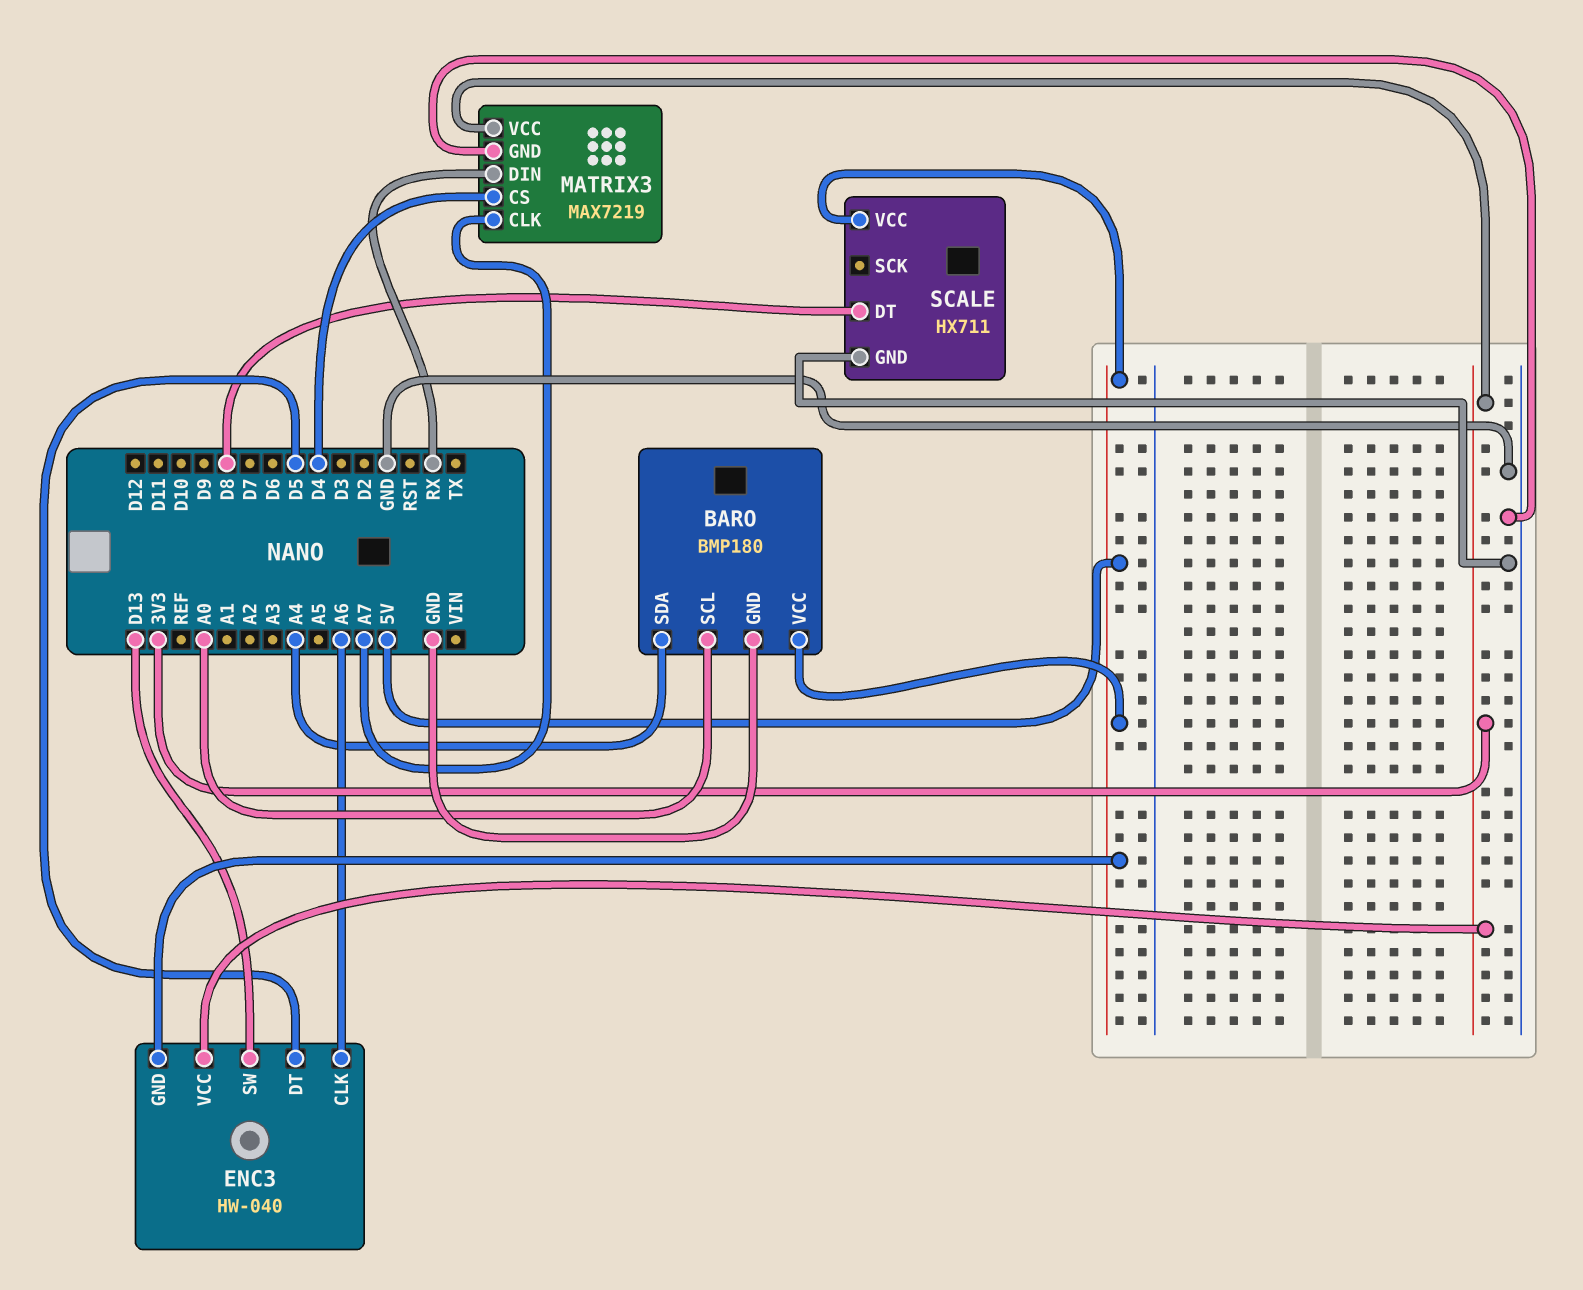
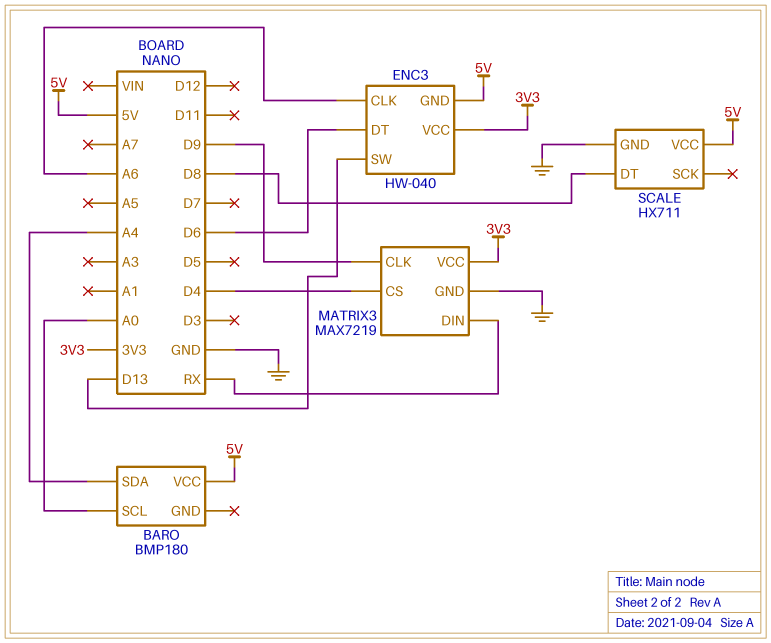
BARO pin GND: GND -> none
ENC3 pin DT: D5 -> D6
MATRIX3 pin CLK: A7 -> D9

